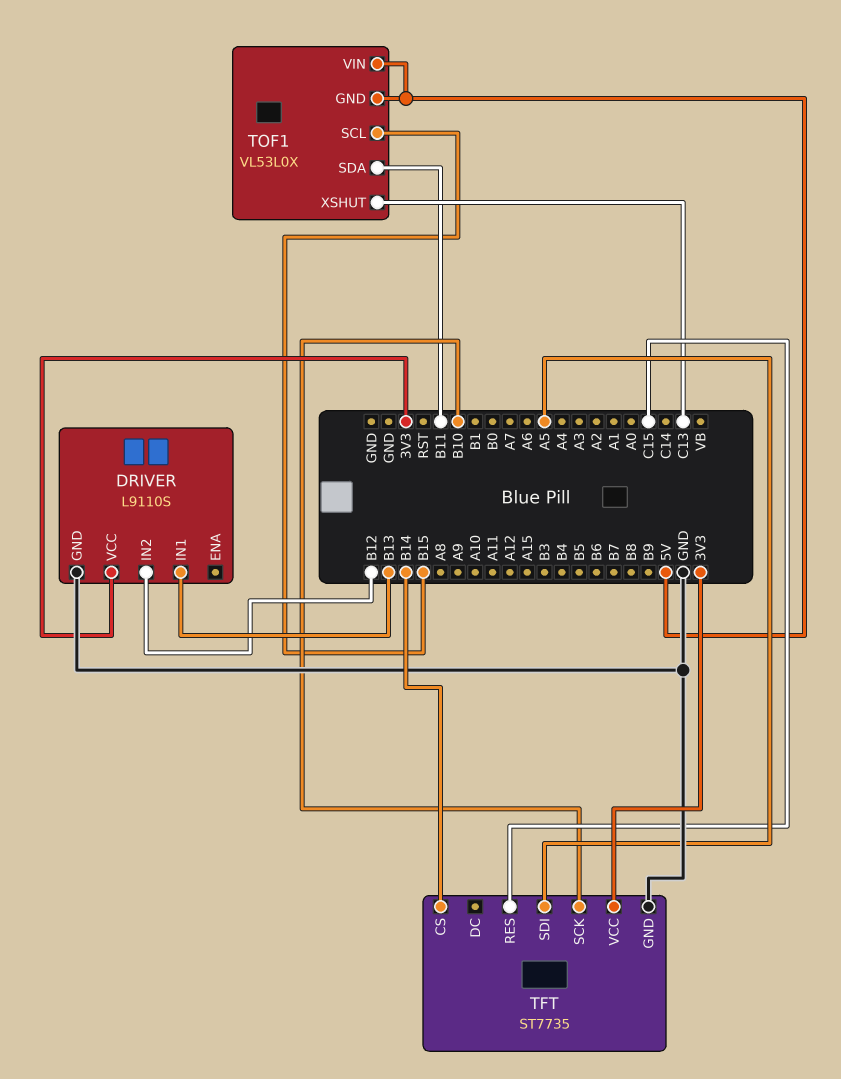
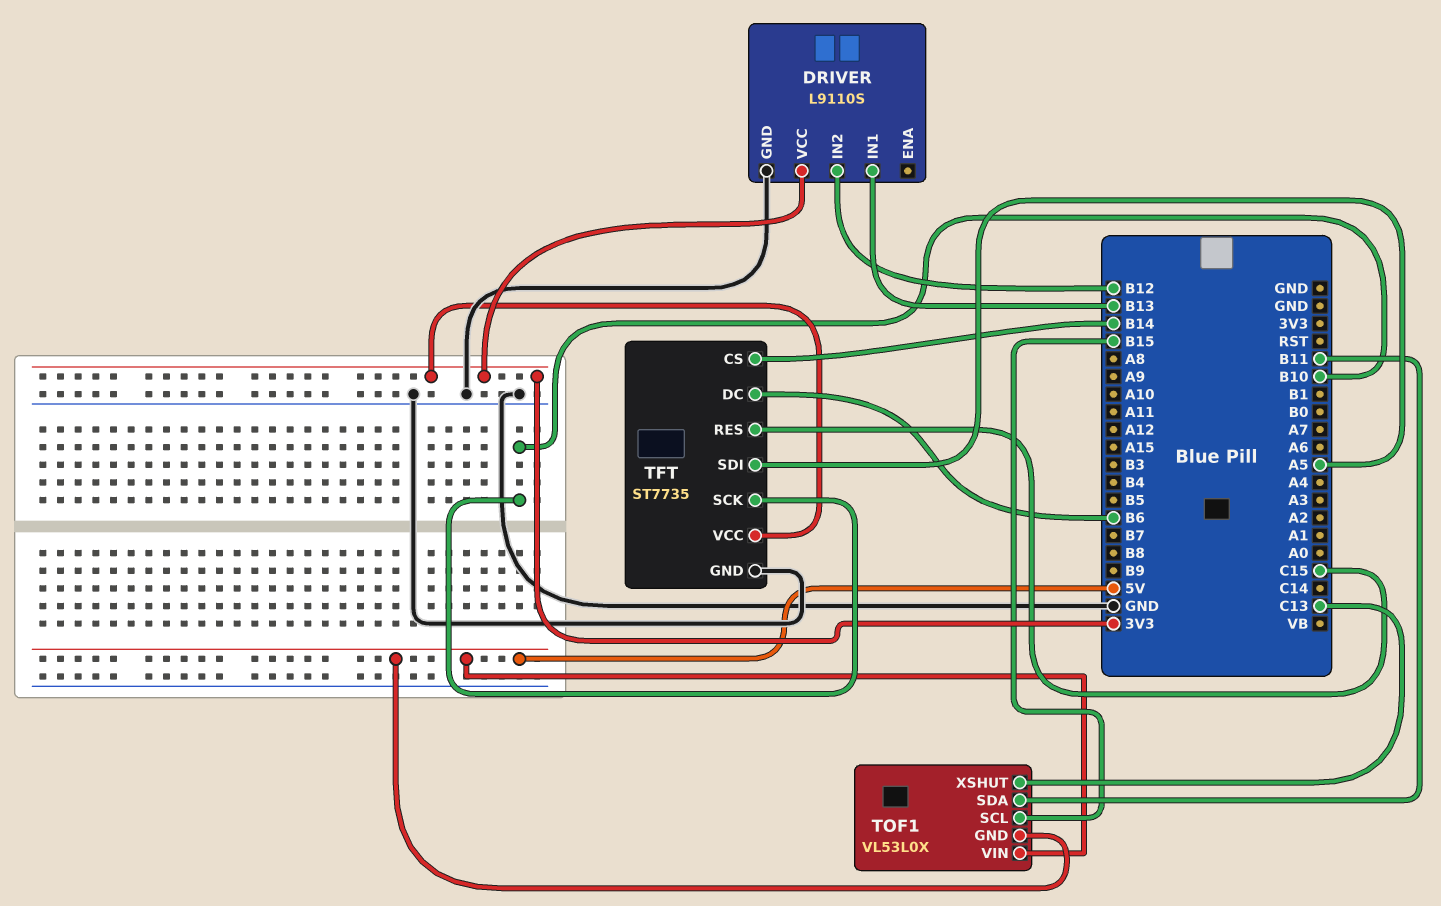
TFT pin DC: none -> B6

